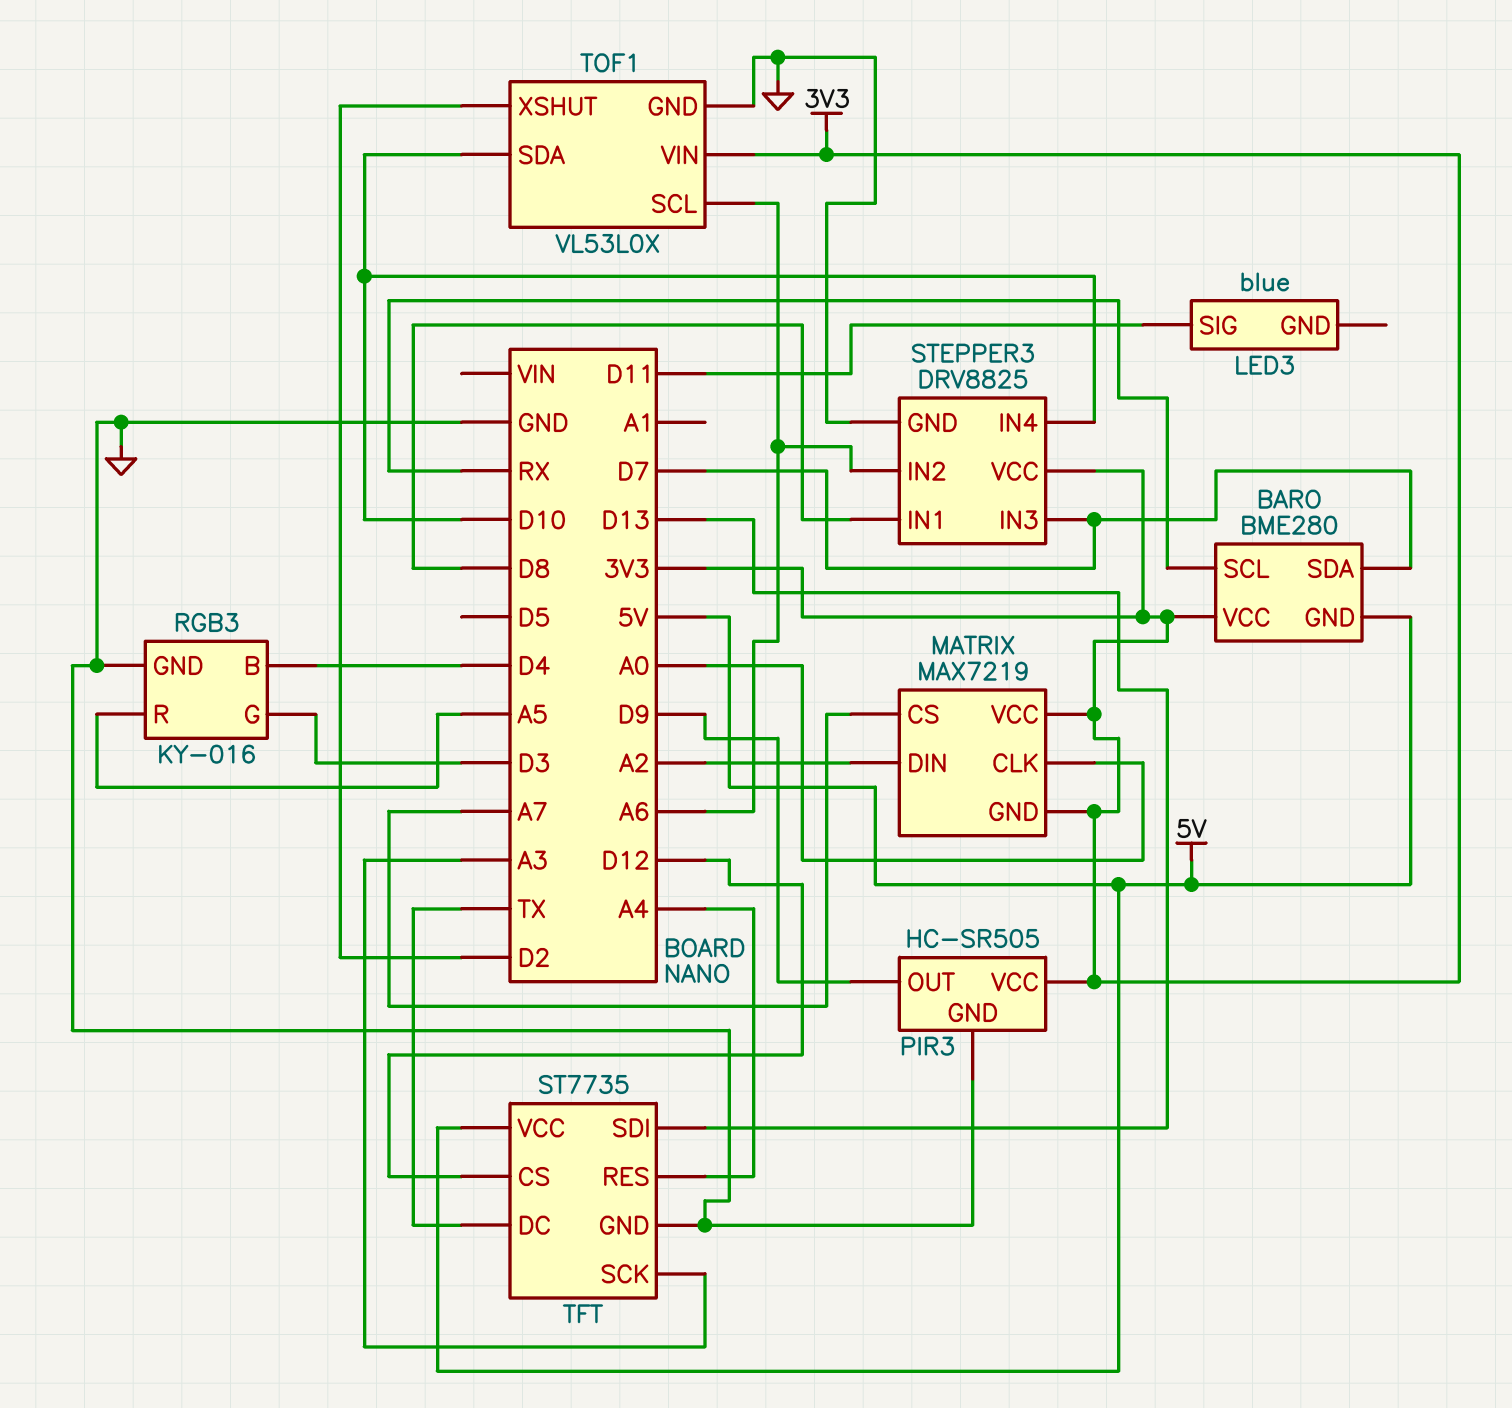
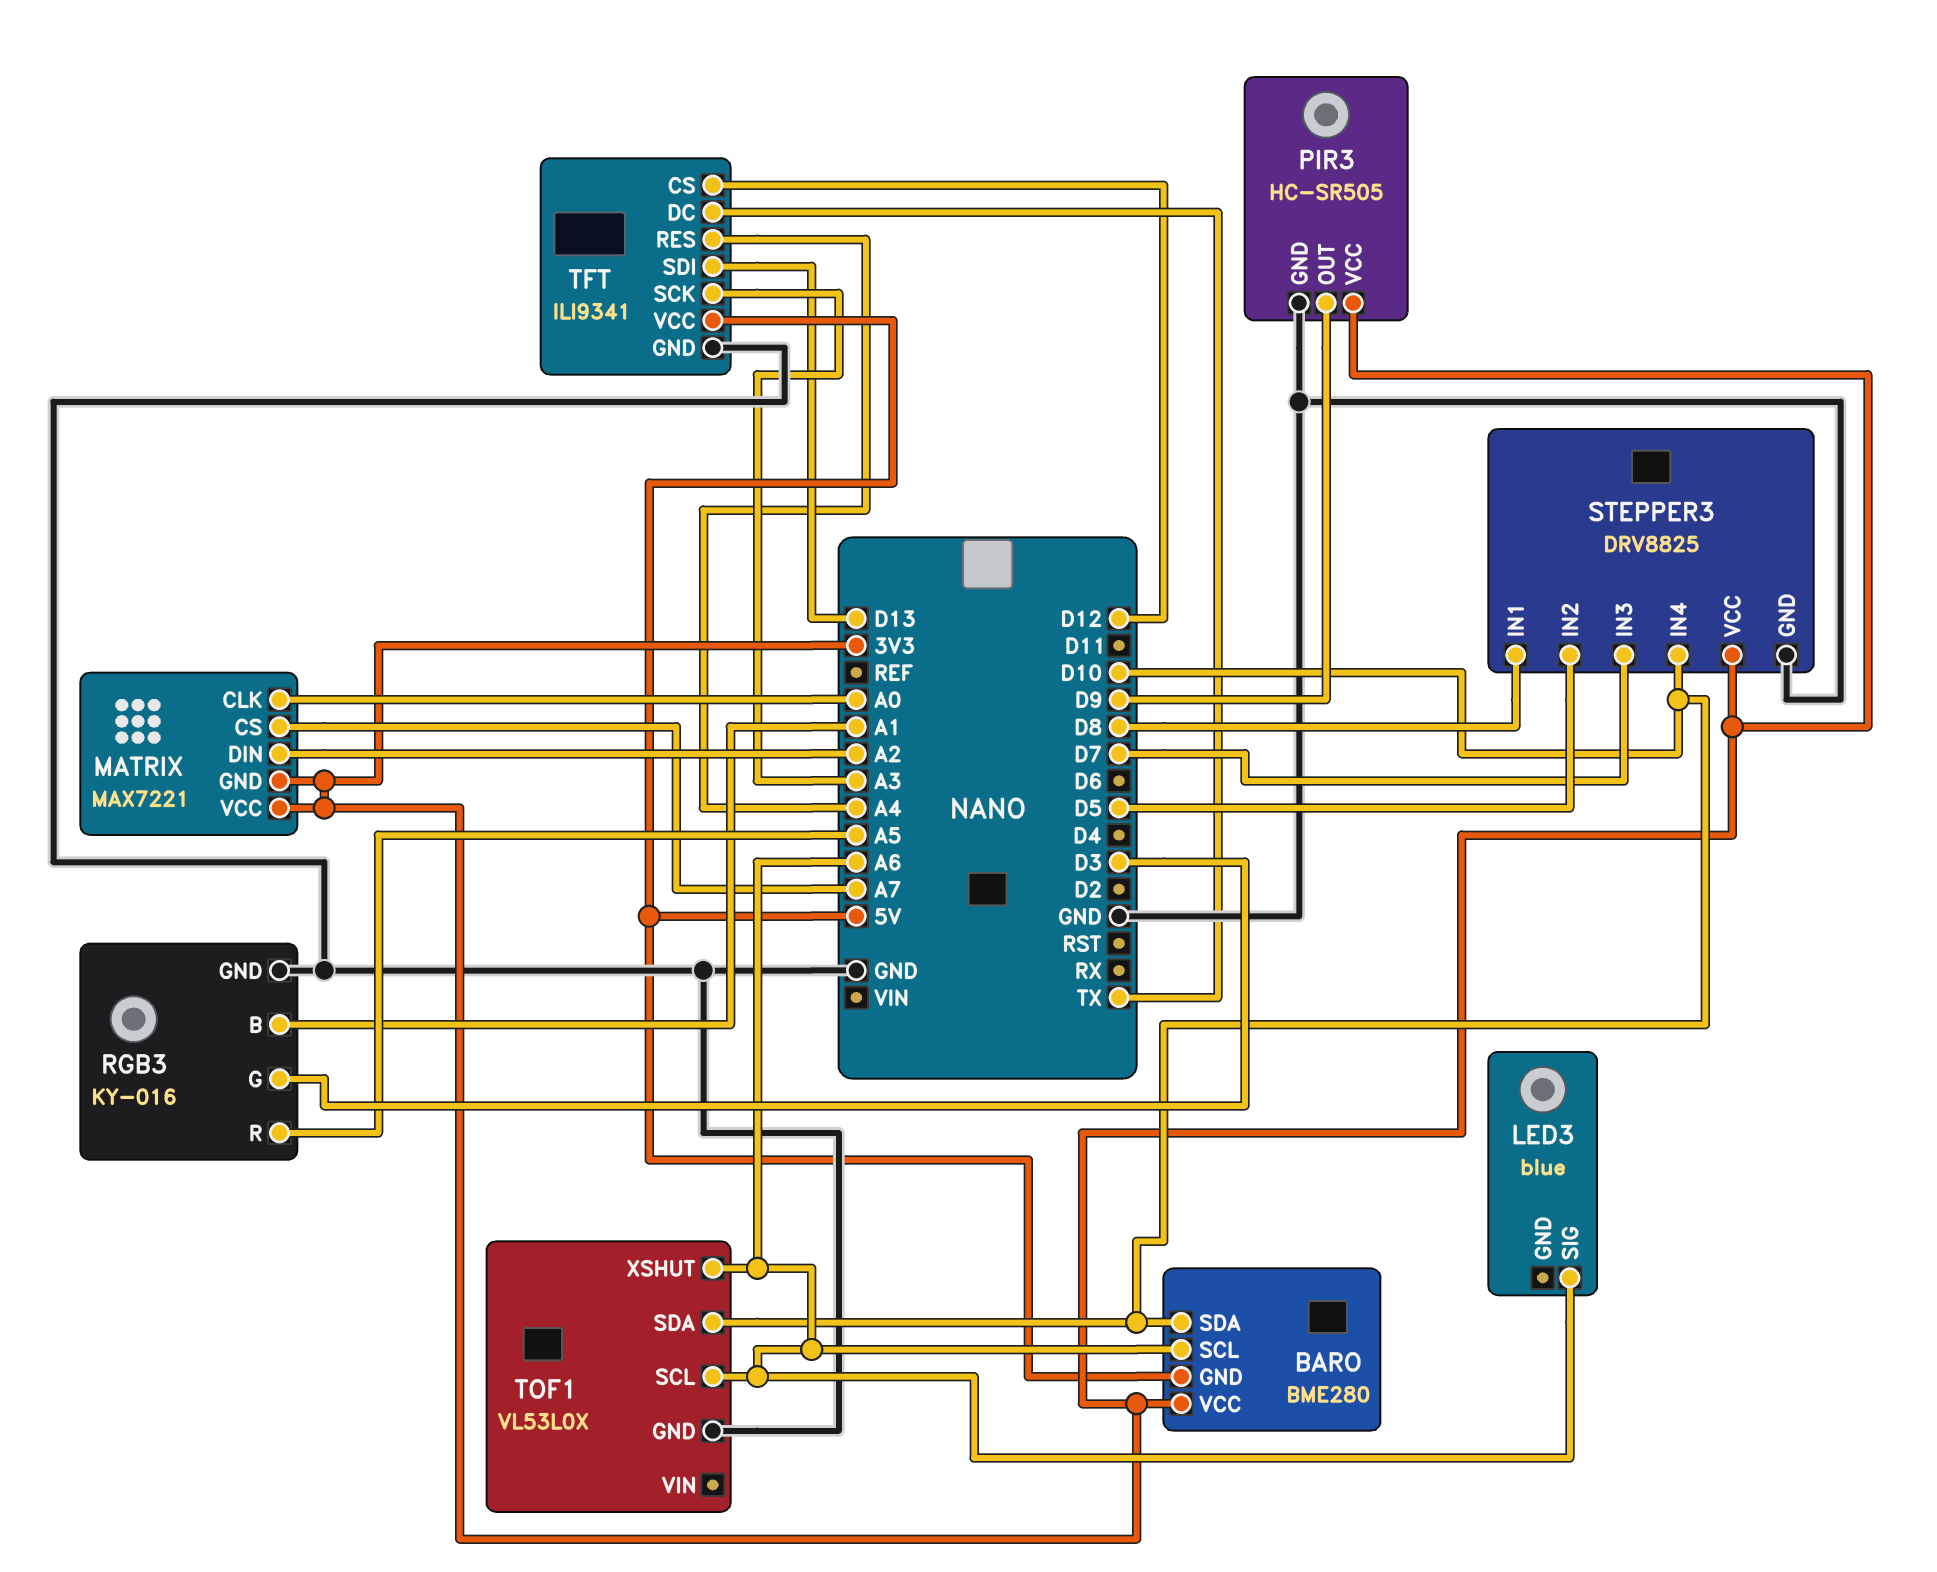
BARO pin SCL: RX -> A6
BARO pin SDA: D7 -> D10
LED3 pin SIG: D11 -> A6
MATRIX: MAX7219 -> MAX7221
RGB3 pin B: D4 -> A1
STEPPER3 pin IN2: A6 -> D5
TFT: ST7735 -> ILI9341
TOF1 pin VIN: 3V3 -> none
TOF1 pin XSHUT: D2 -> A6

